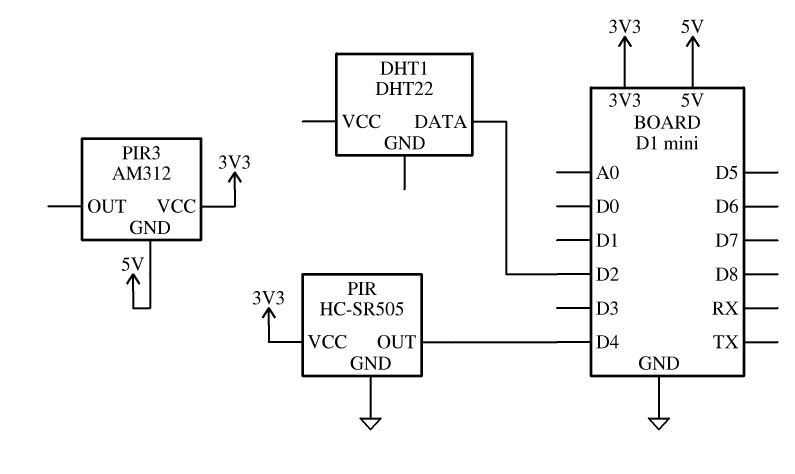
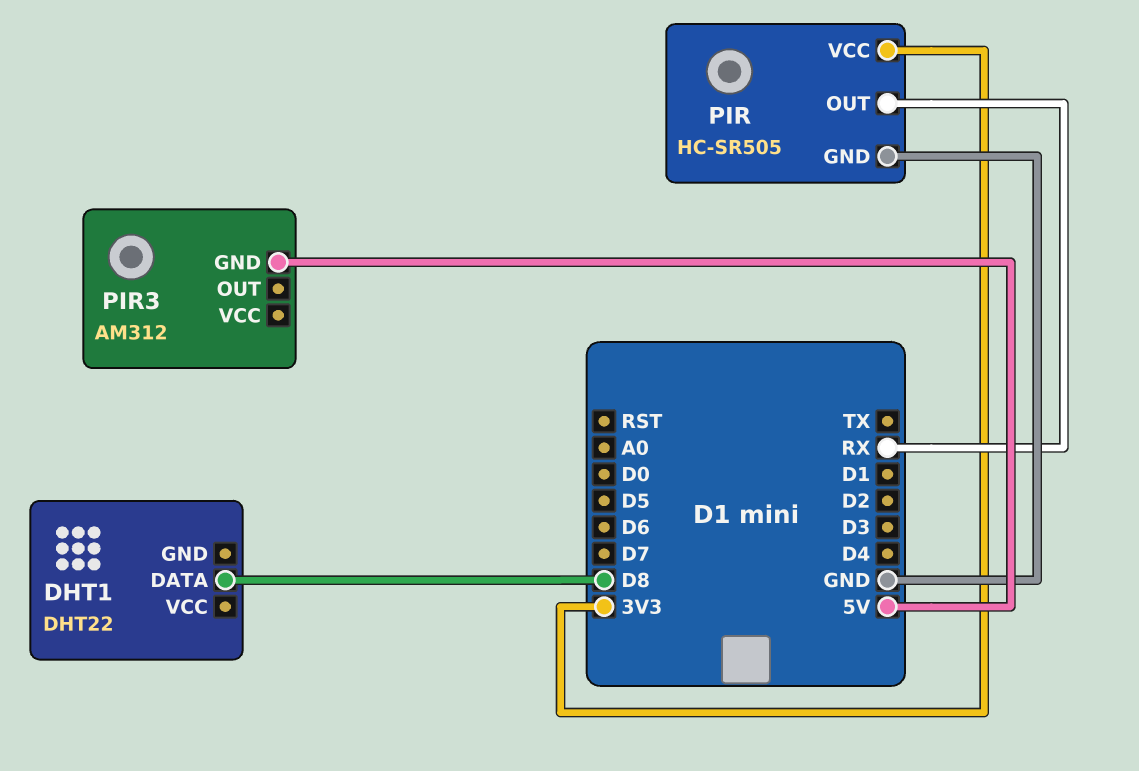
DHT1 pin DATA: D2 -> D8
PIR pin OUT: D4 -> RX
PIR3 pin VCC: 3V3 -> none

